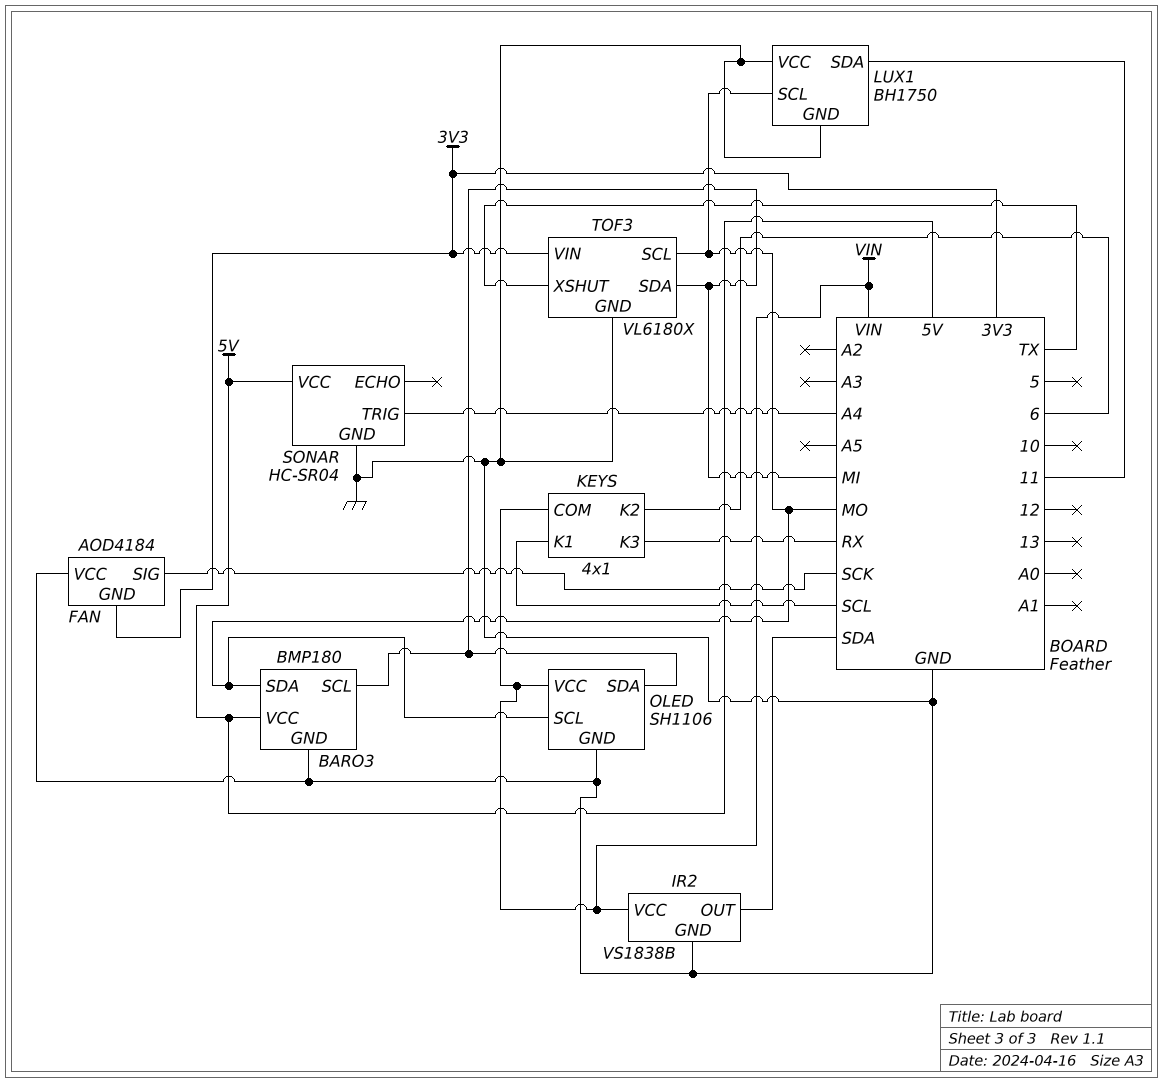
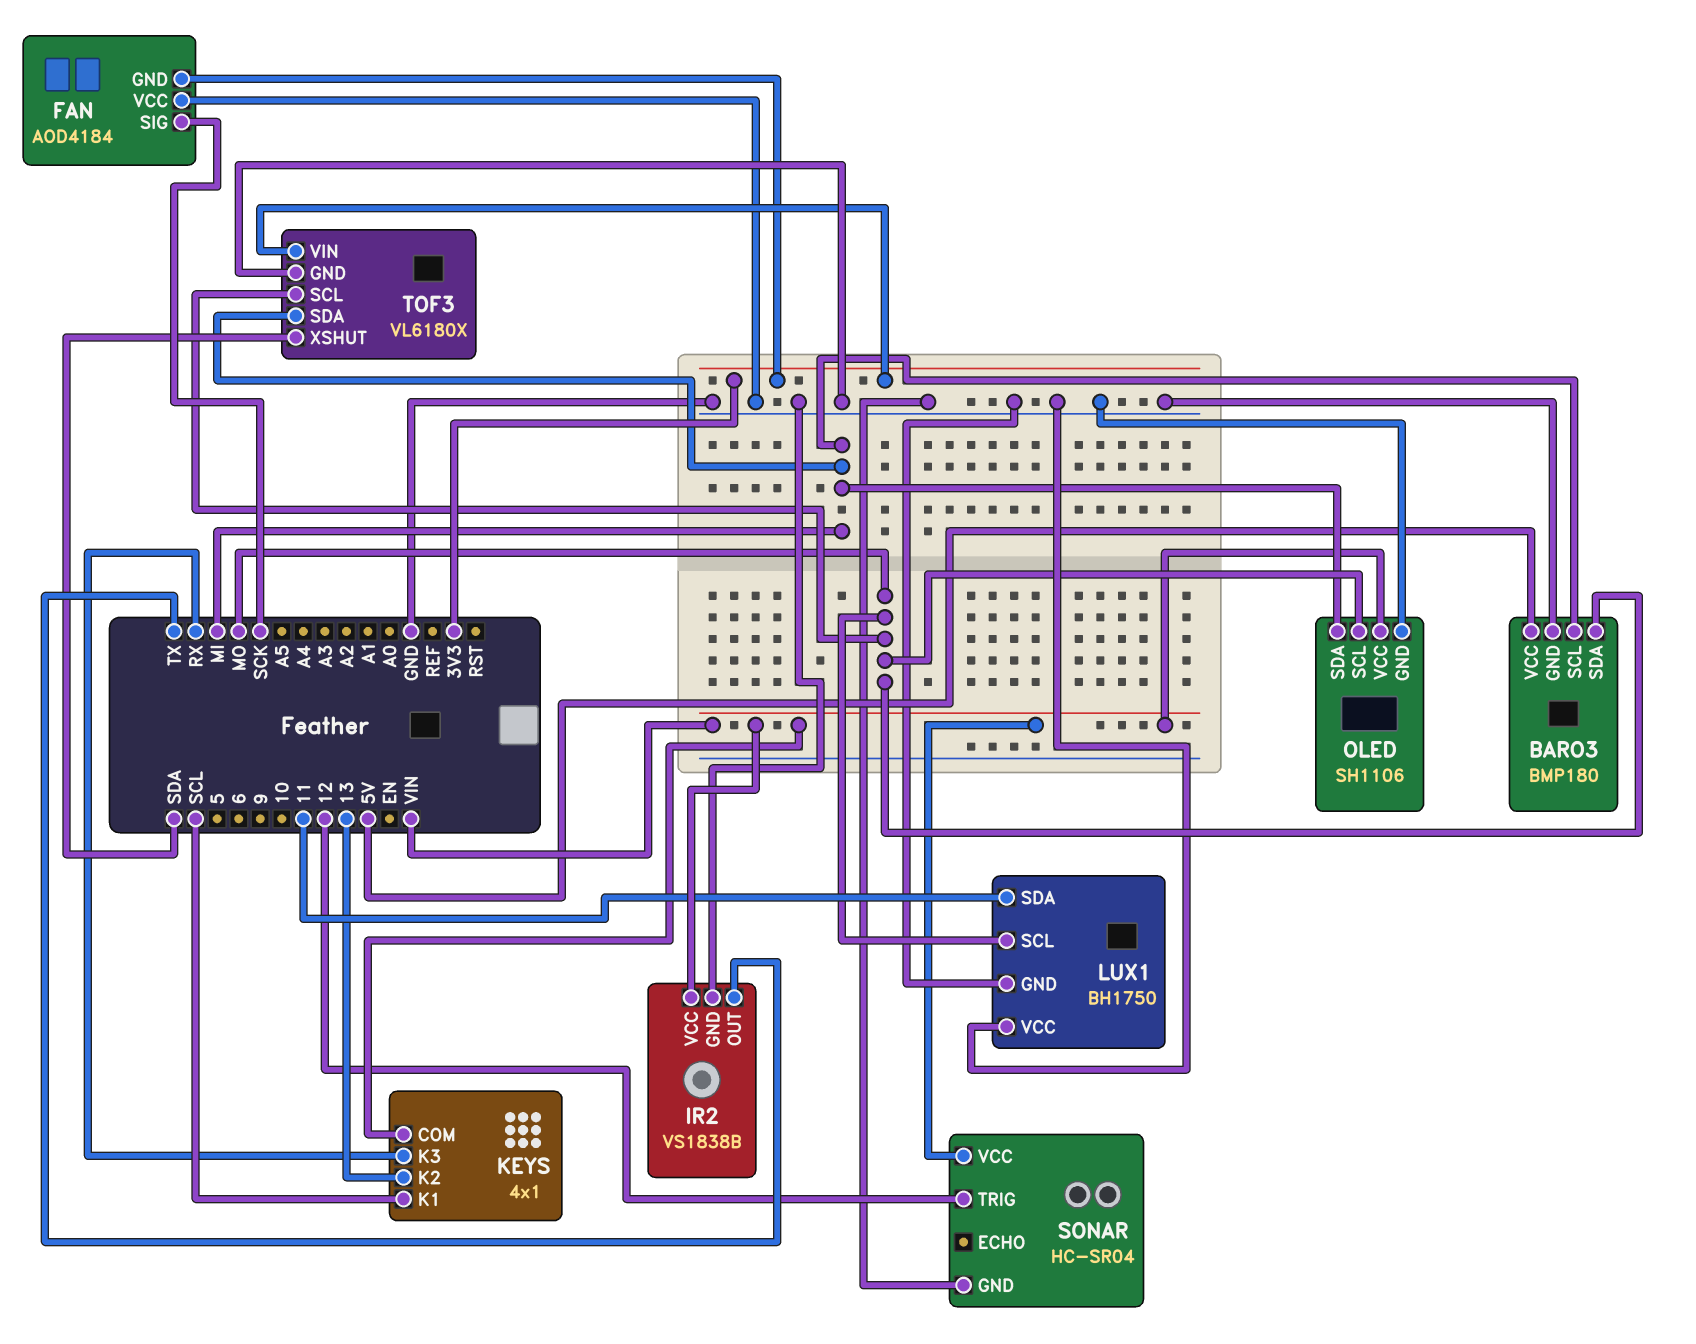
IR2 pin OUT: SDA -> TX
KEYS pin K2: 6 -> 13
SONAR pin TRIG: A4 -> 12
SONAR pin VCC: 5V -> VIN
TOF3 pin XSHUT: TX -> SDA

